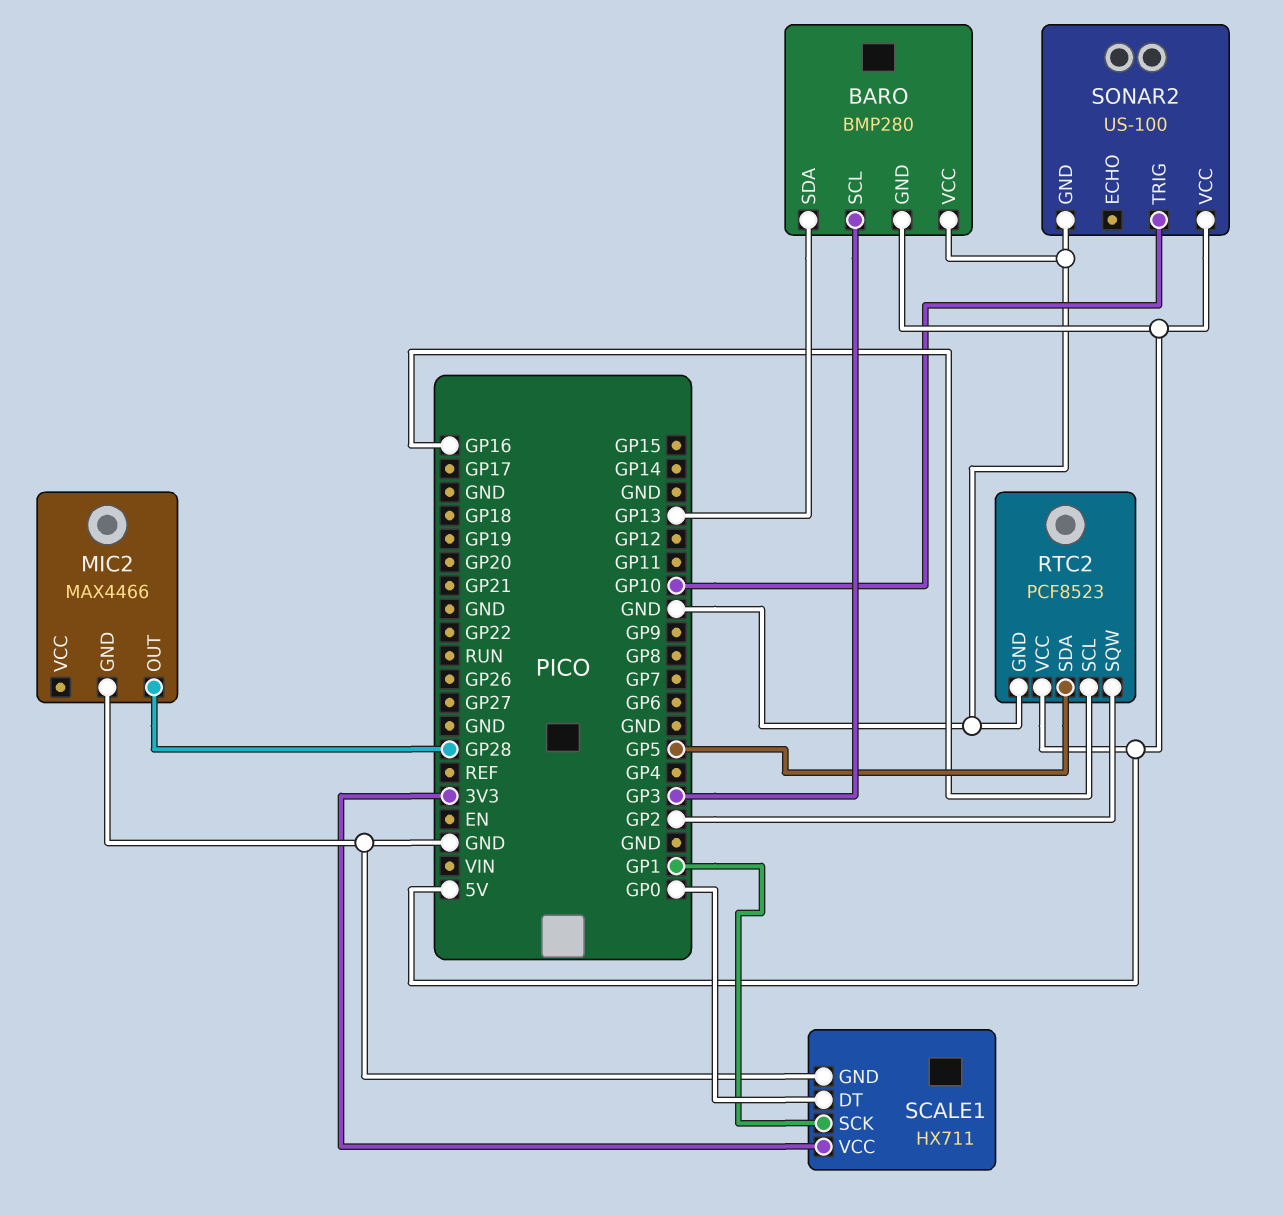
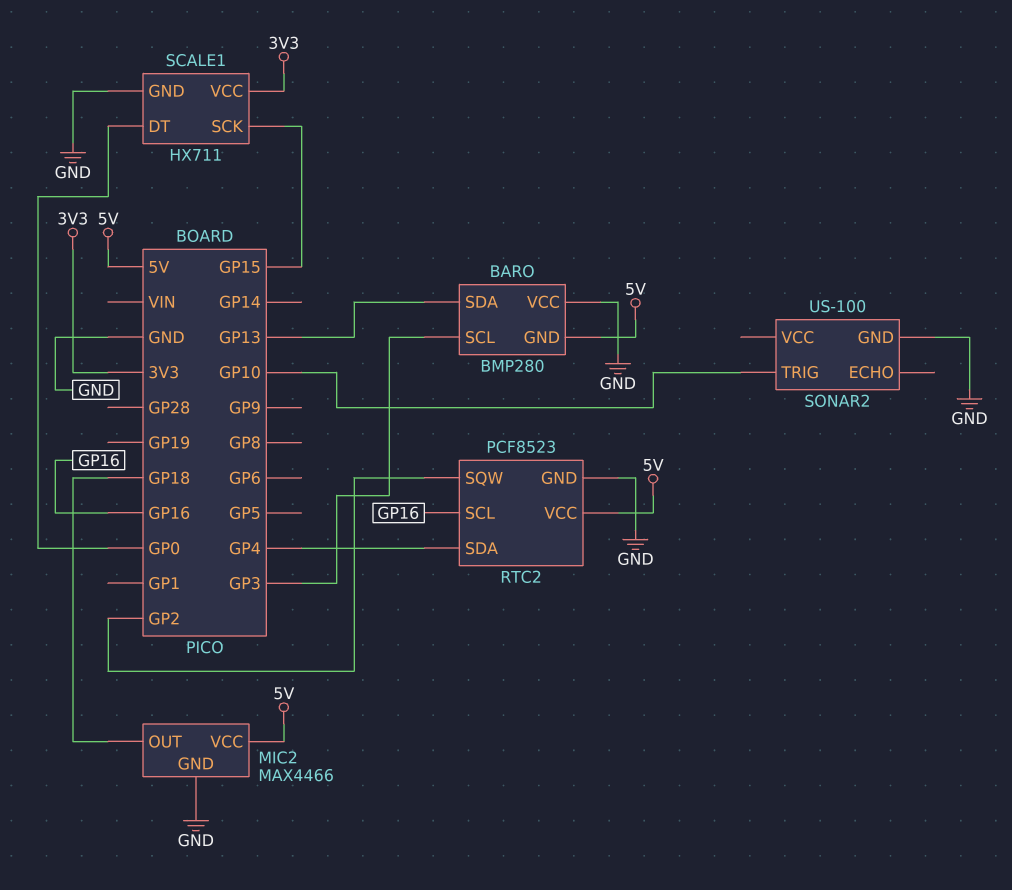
MIC2 pin OUT: GP28 -> GP18
MIC2 pin VCC: none -> 5V
RTC2 pin SDA: GP5 -> GP4
SCALE1 pin SCK: GP1 -> GP15
SONAR2 pin VCC: 5V -> none

